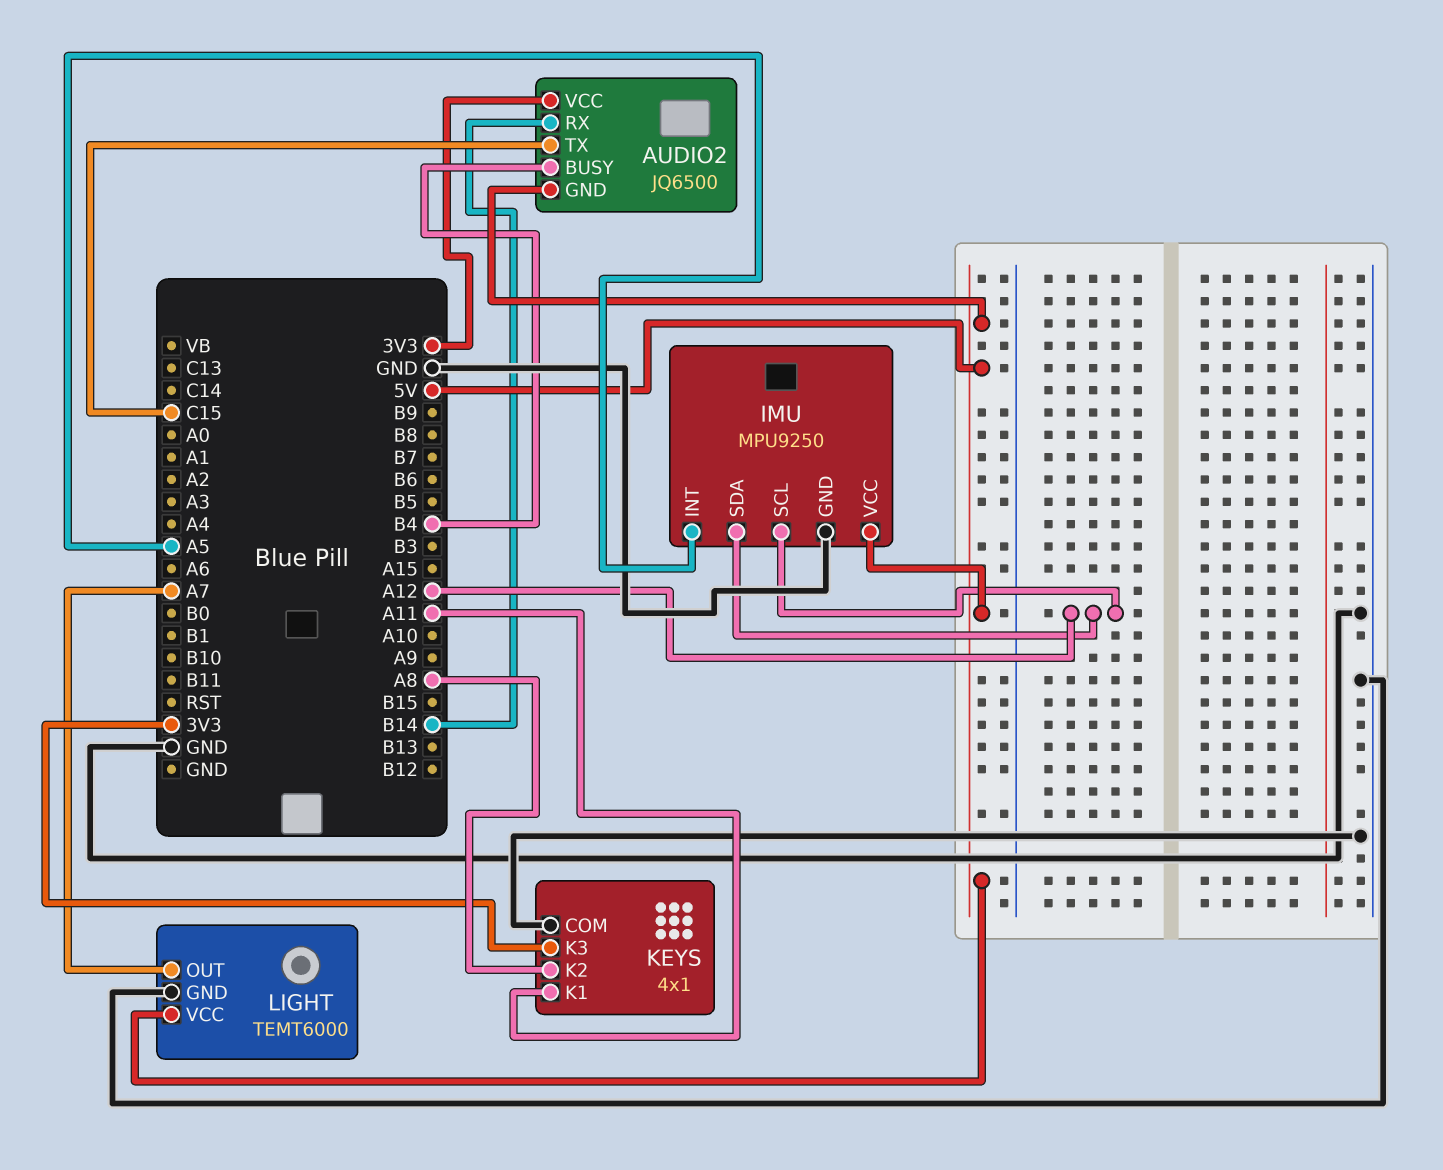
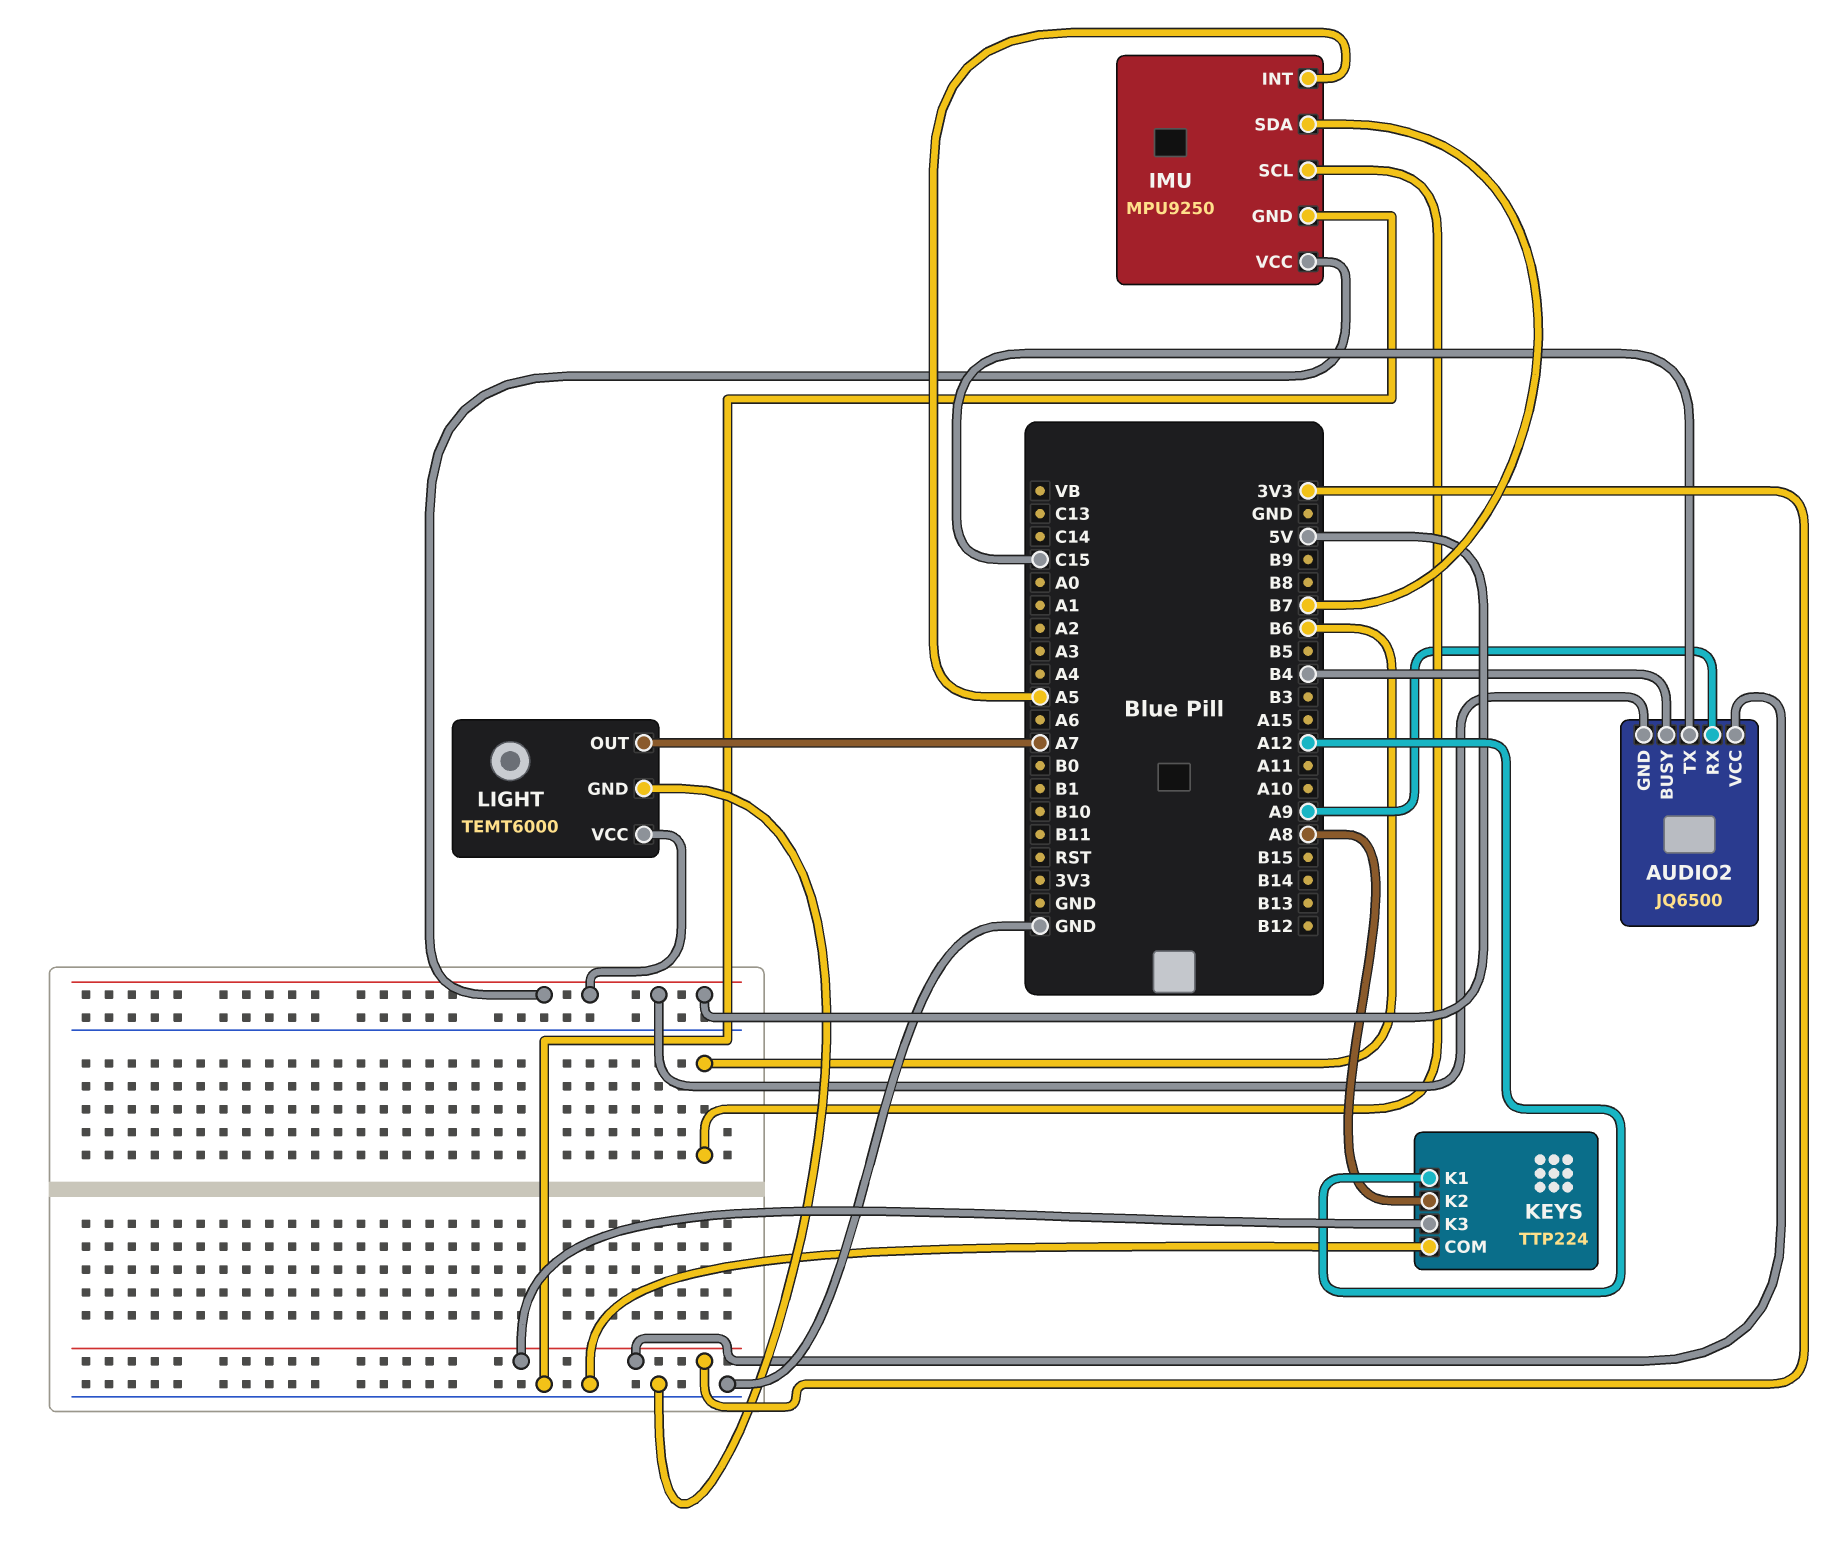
AUDIO2 pin RX: B14 -> A9
IMU pin SCL: A12 -> B6
IMU pin SDA: A12 -> B7
KEYS: 4x1 -> TTP224
KEYS pin K1: A11 -> A12

